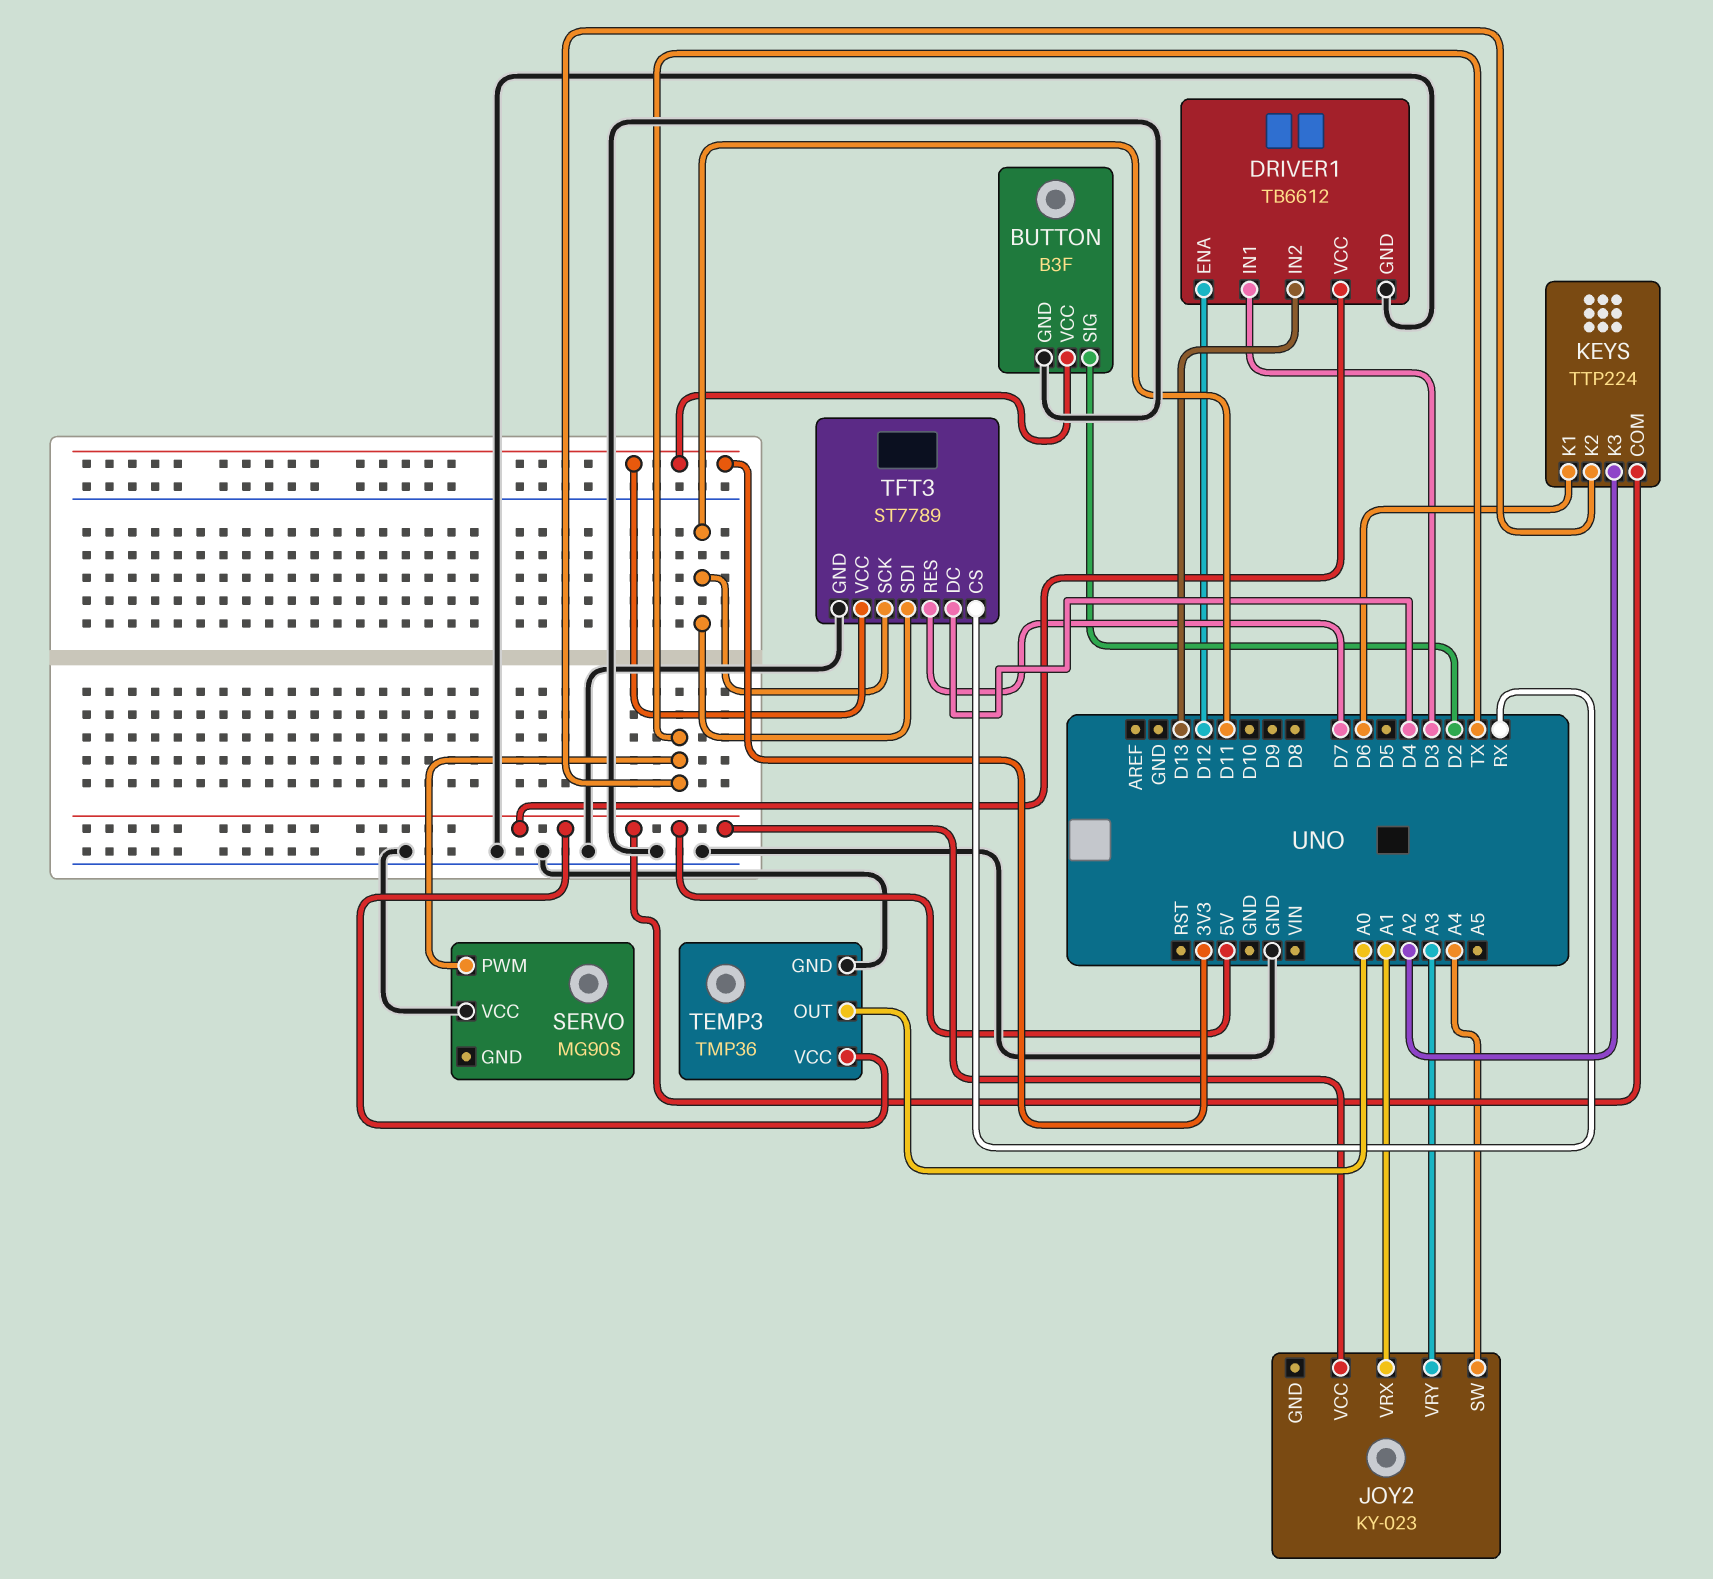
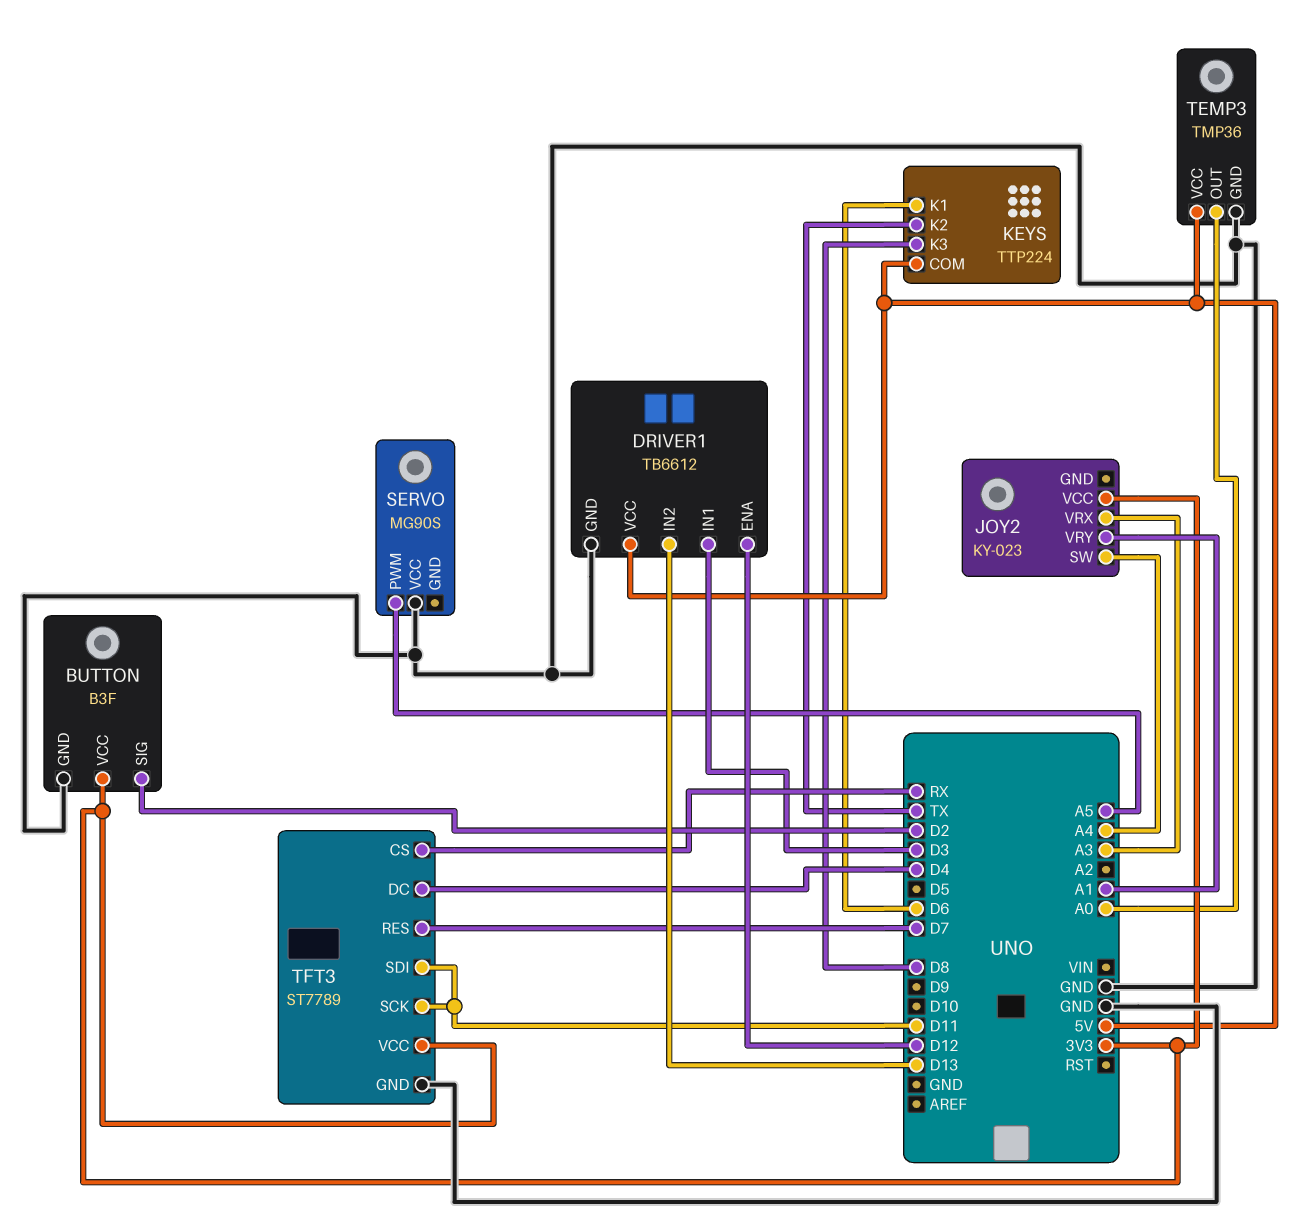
JOY2 pin VCC: 5V -> 3V3
JOY2 pin VRX: A1 -> A3
JOY2 pin VRY: A3 -> A1
KEYS pin K3: A2 -> D8
SERVO pin PWM: TX -> A5

